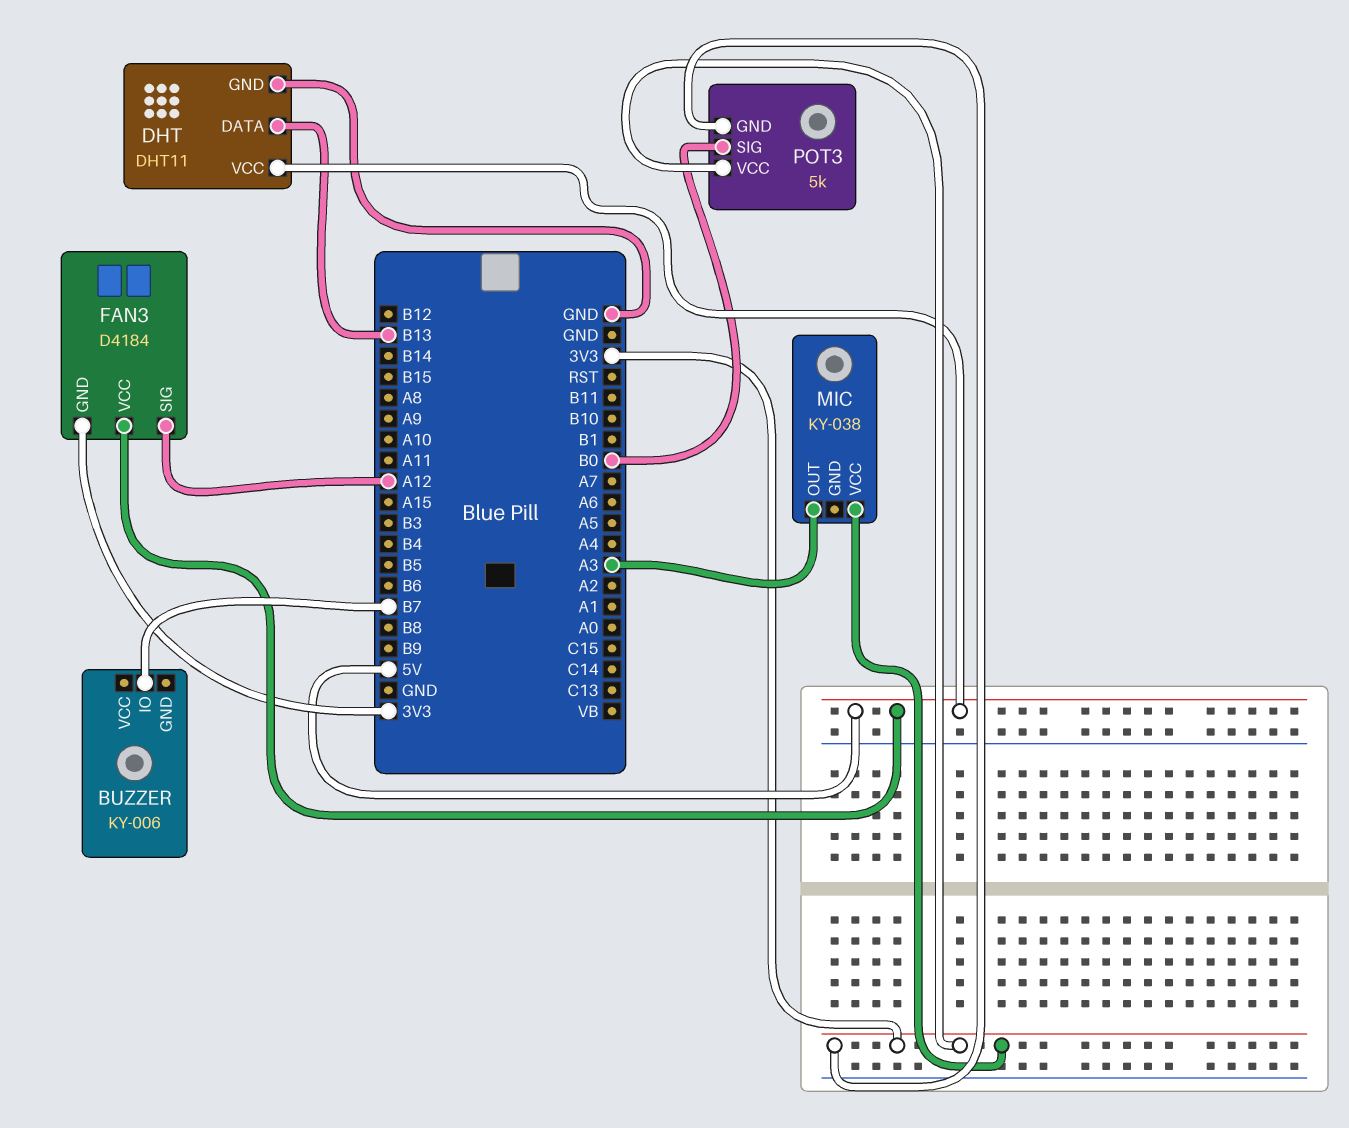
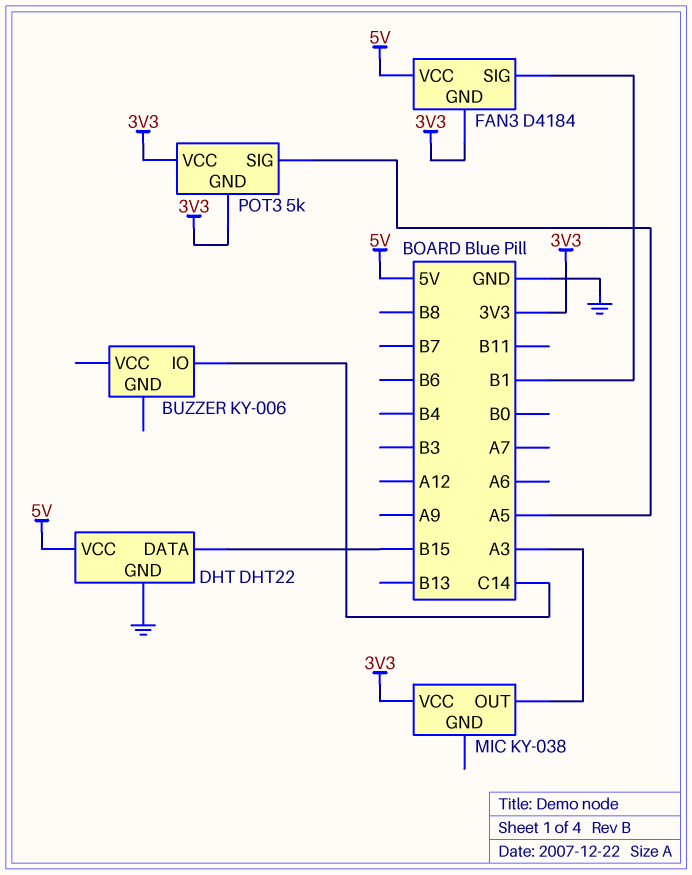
BUZZER pin IO: B7 -> C14
DHT: DHT11 -> DHT22
DHT pin DATA: B13 -> B15
FAN3 pin SIG: A12 -> B1
POT3 pin SIG: B0 -> A5

